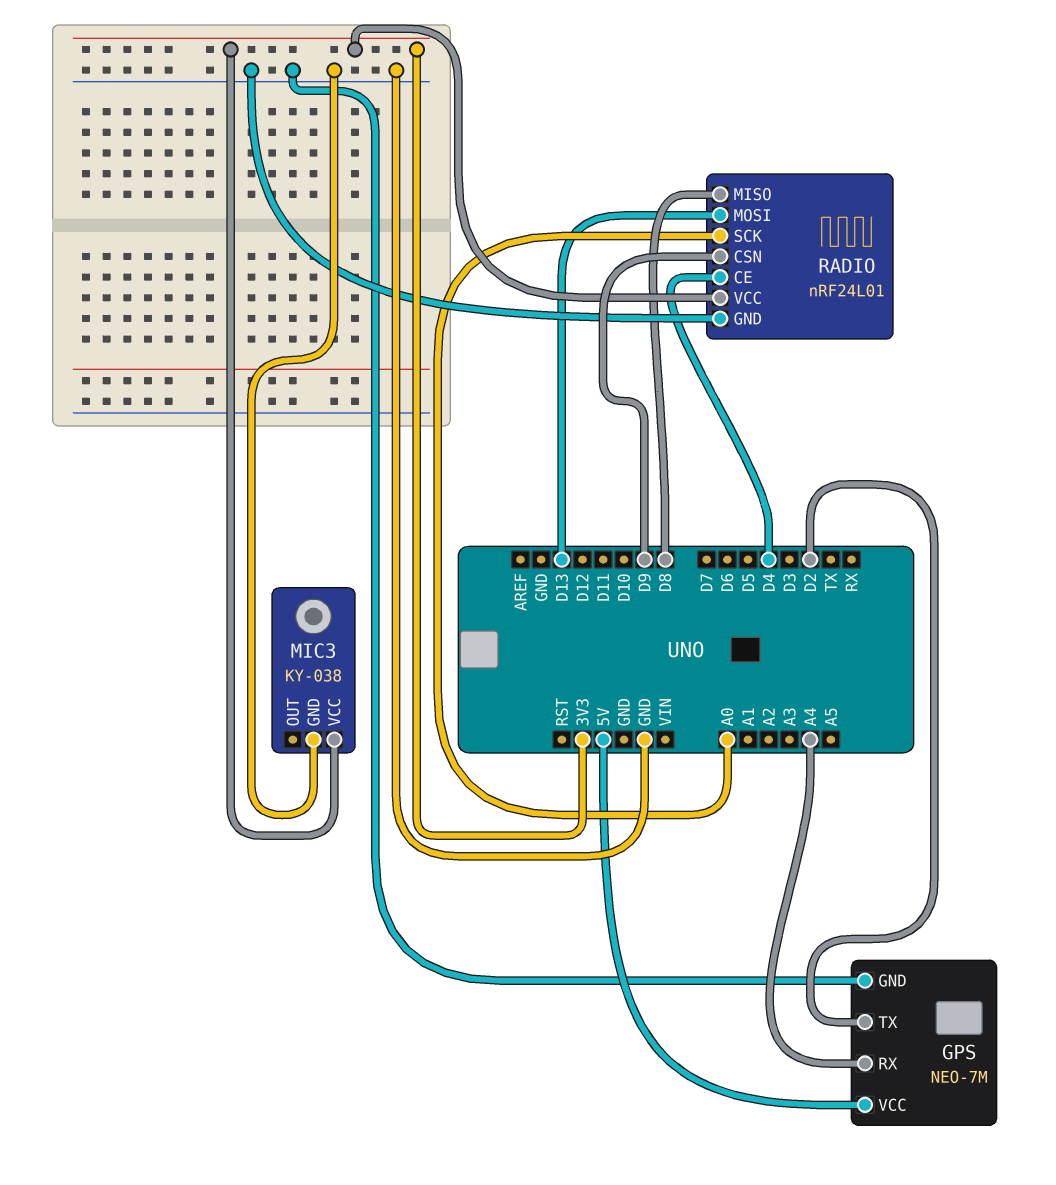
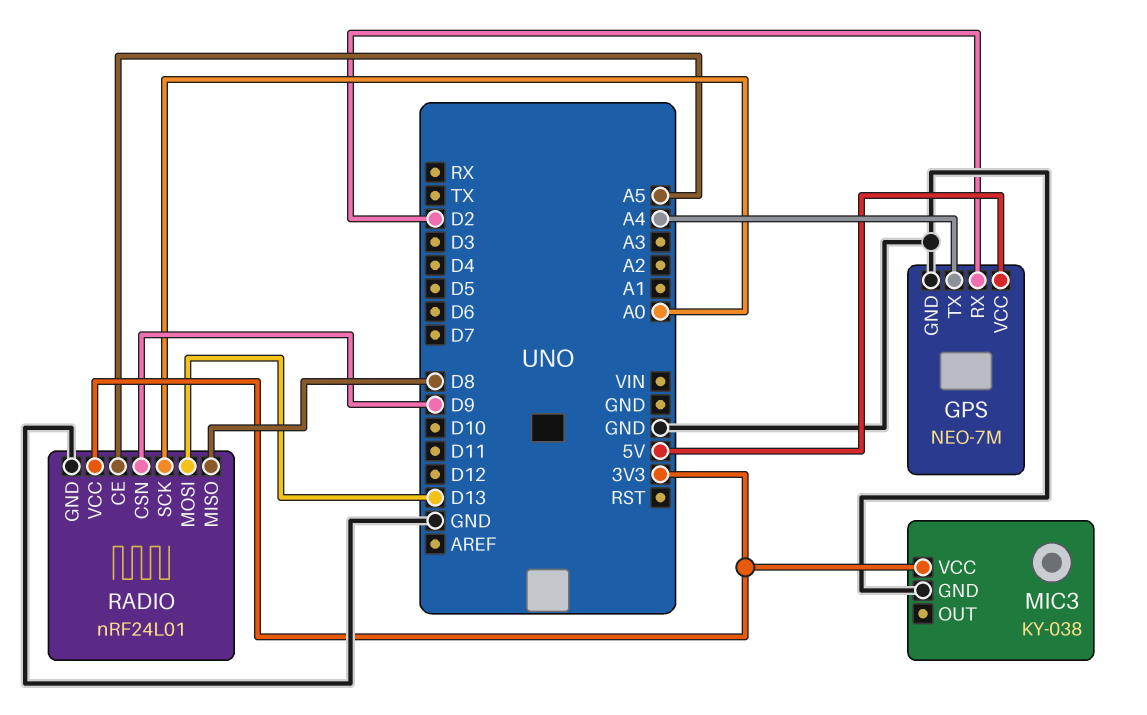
GPS pin RX: A4 -> D2
GPS pin TX: D2 -> A4
RADIO pin CE: D4 -> A5

